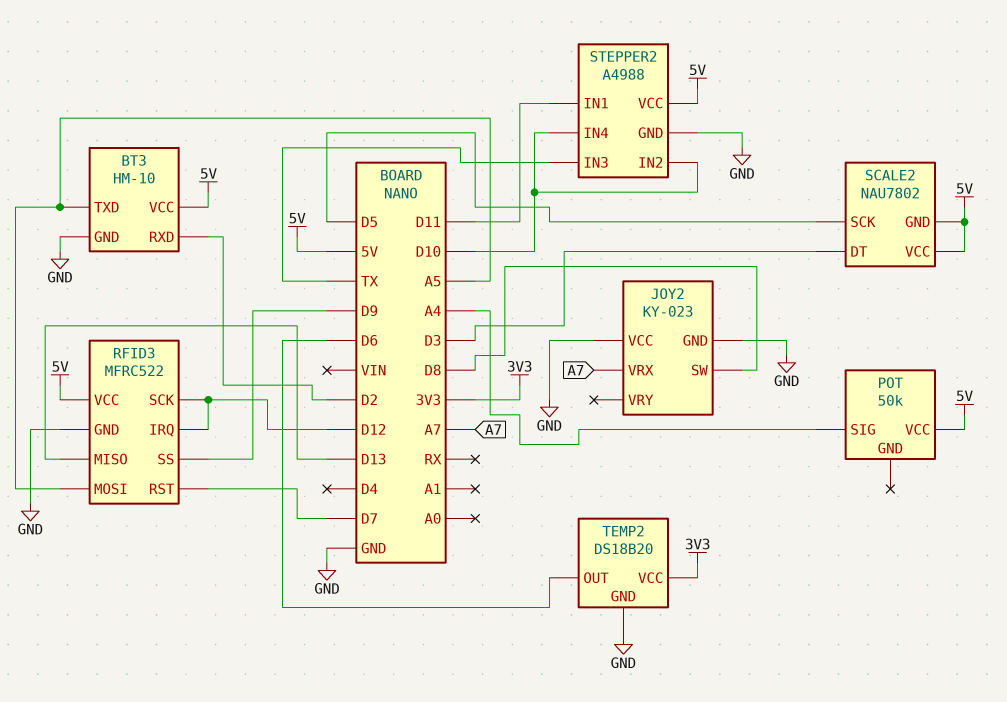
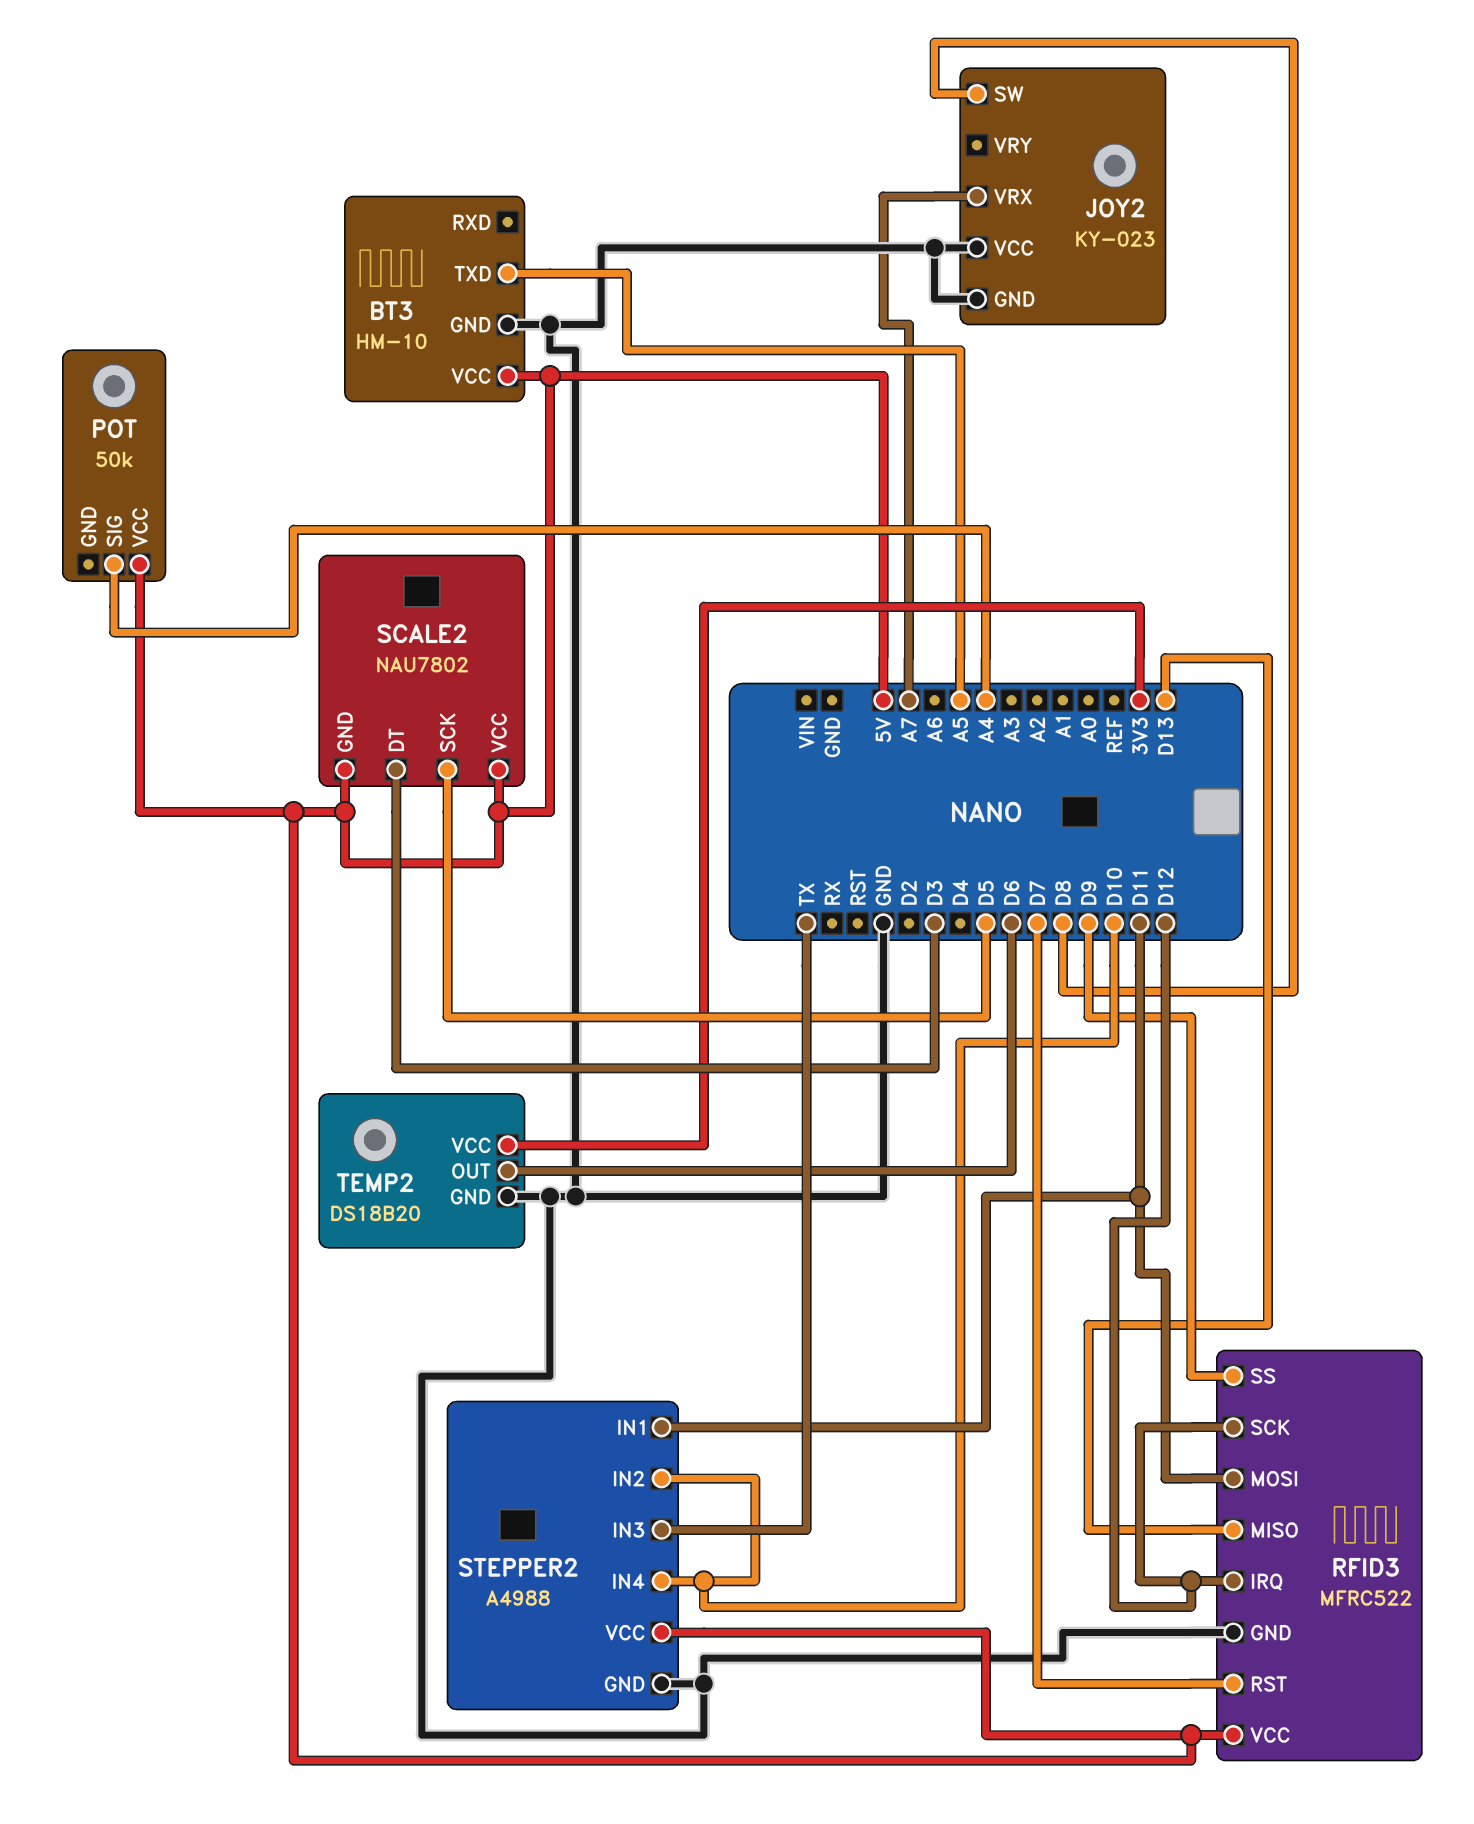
BT3 pin RXD: D2 -> none
RFID3 pin MOSI: A5 -> D11

